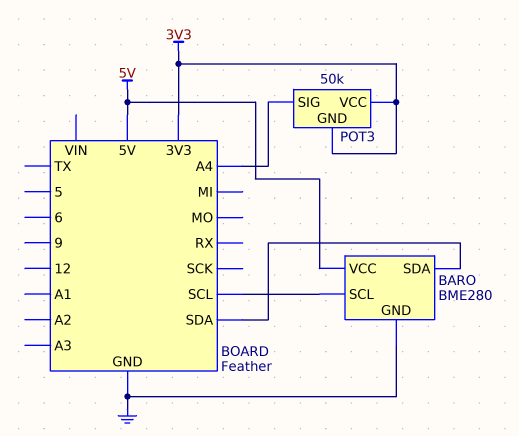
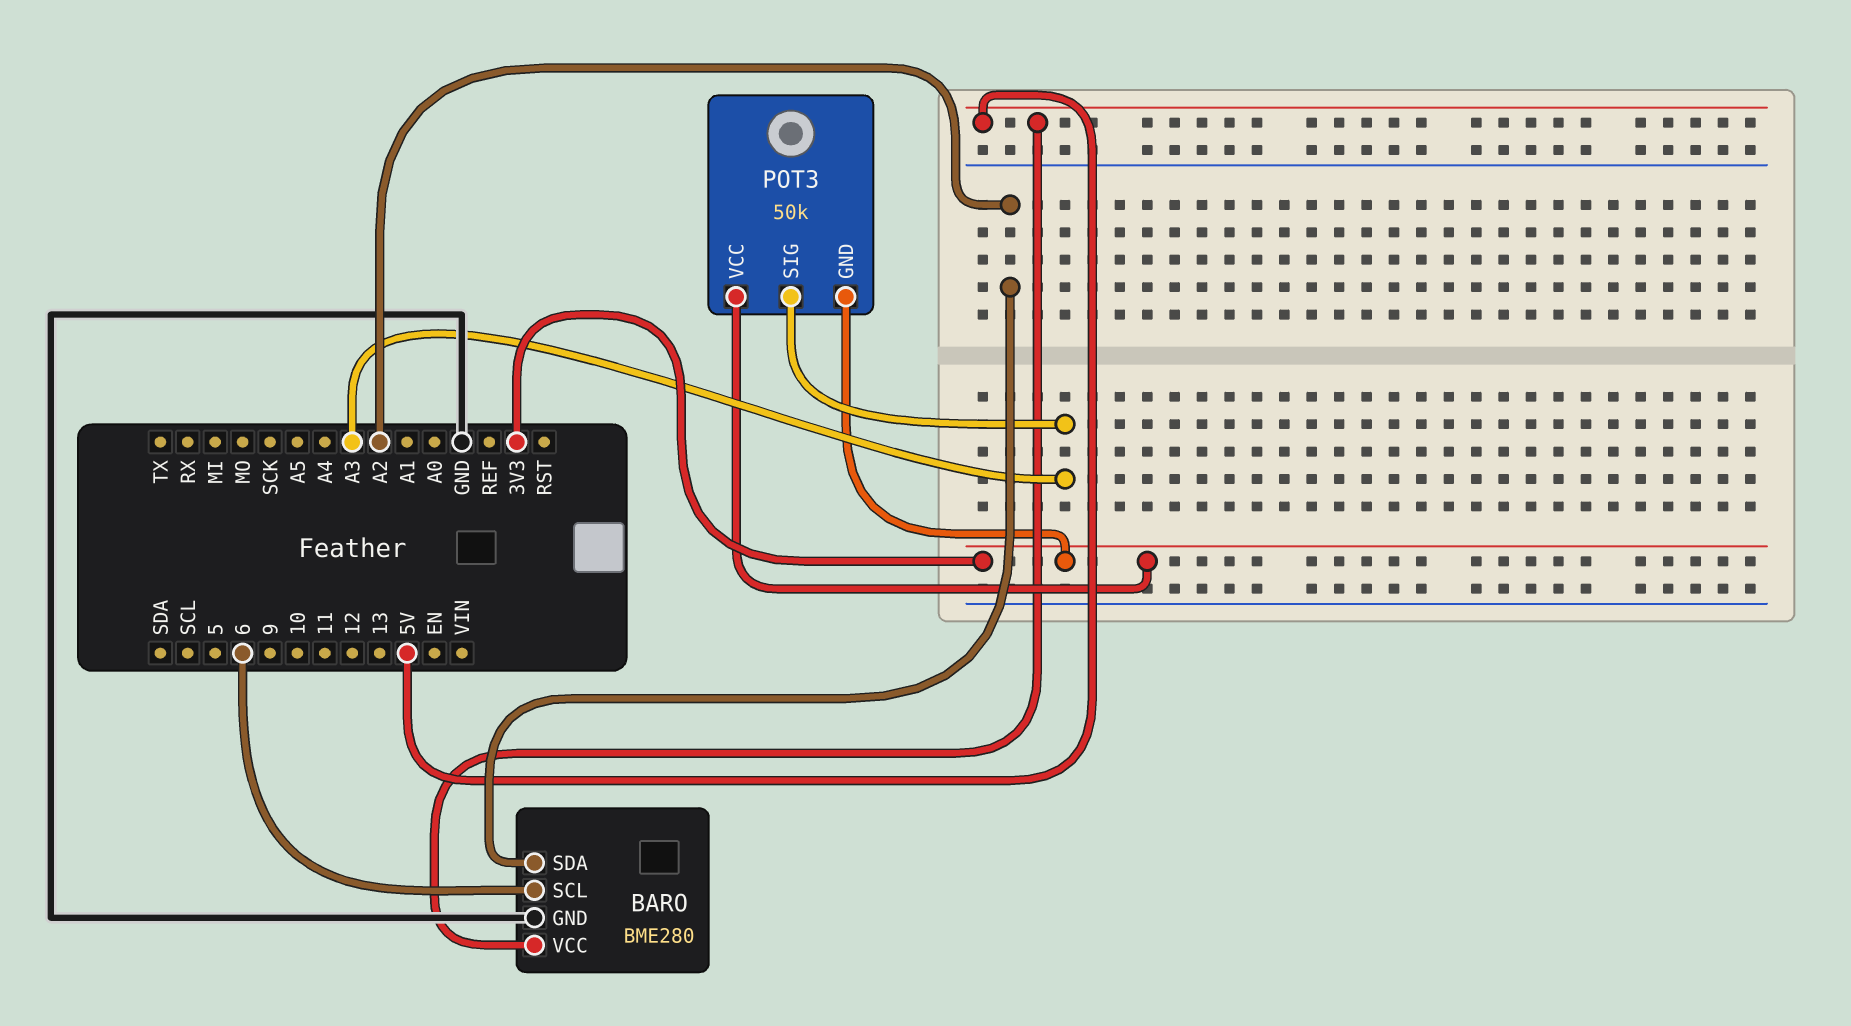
BARO pin SCL: SCL -> 6
BARO pin SDA: SDA -> A2
POT3 pin SIG: A4 -> A3

